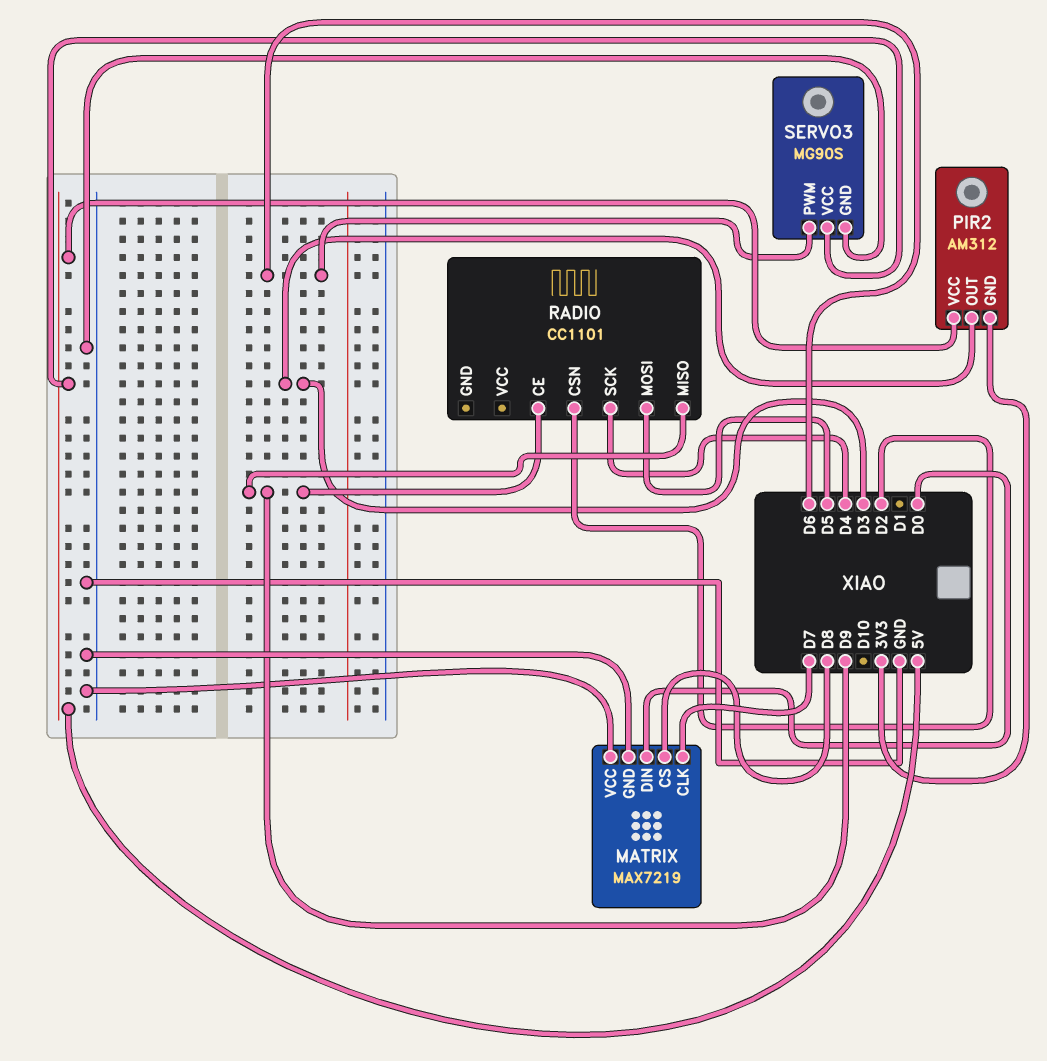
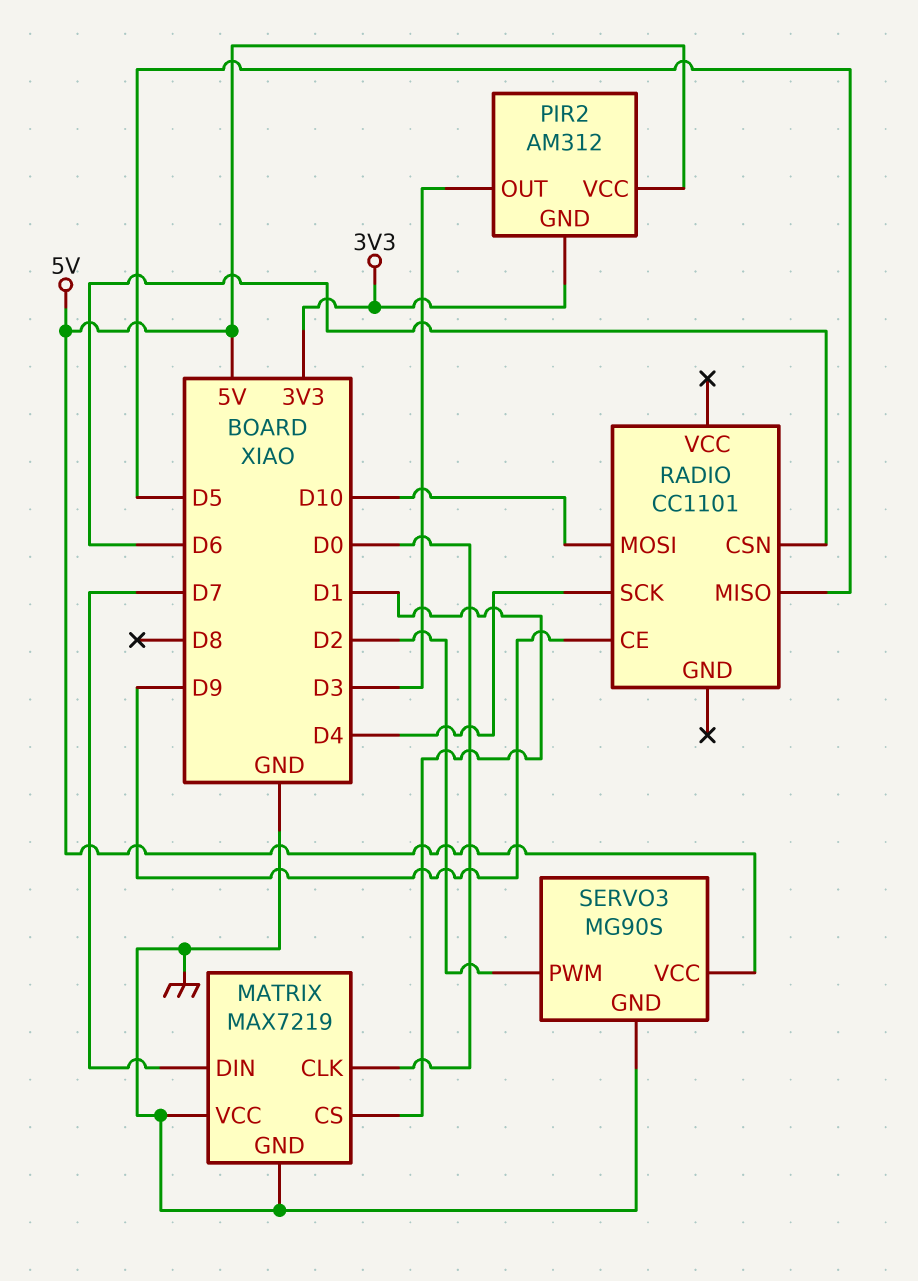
MATRIX pin CLK: D7 -> D0
MATRIX pin CS: D8 -> D1
MATRIX pin DIN: D0 -> D7
RADIO pin CSN: D2 -> D6
RADIO pin MISO: D9 -> D5
RADIO pin MOSI: D5 -> D10
SERVO3 pin PWM: D6 -> D2

